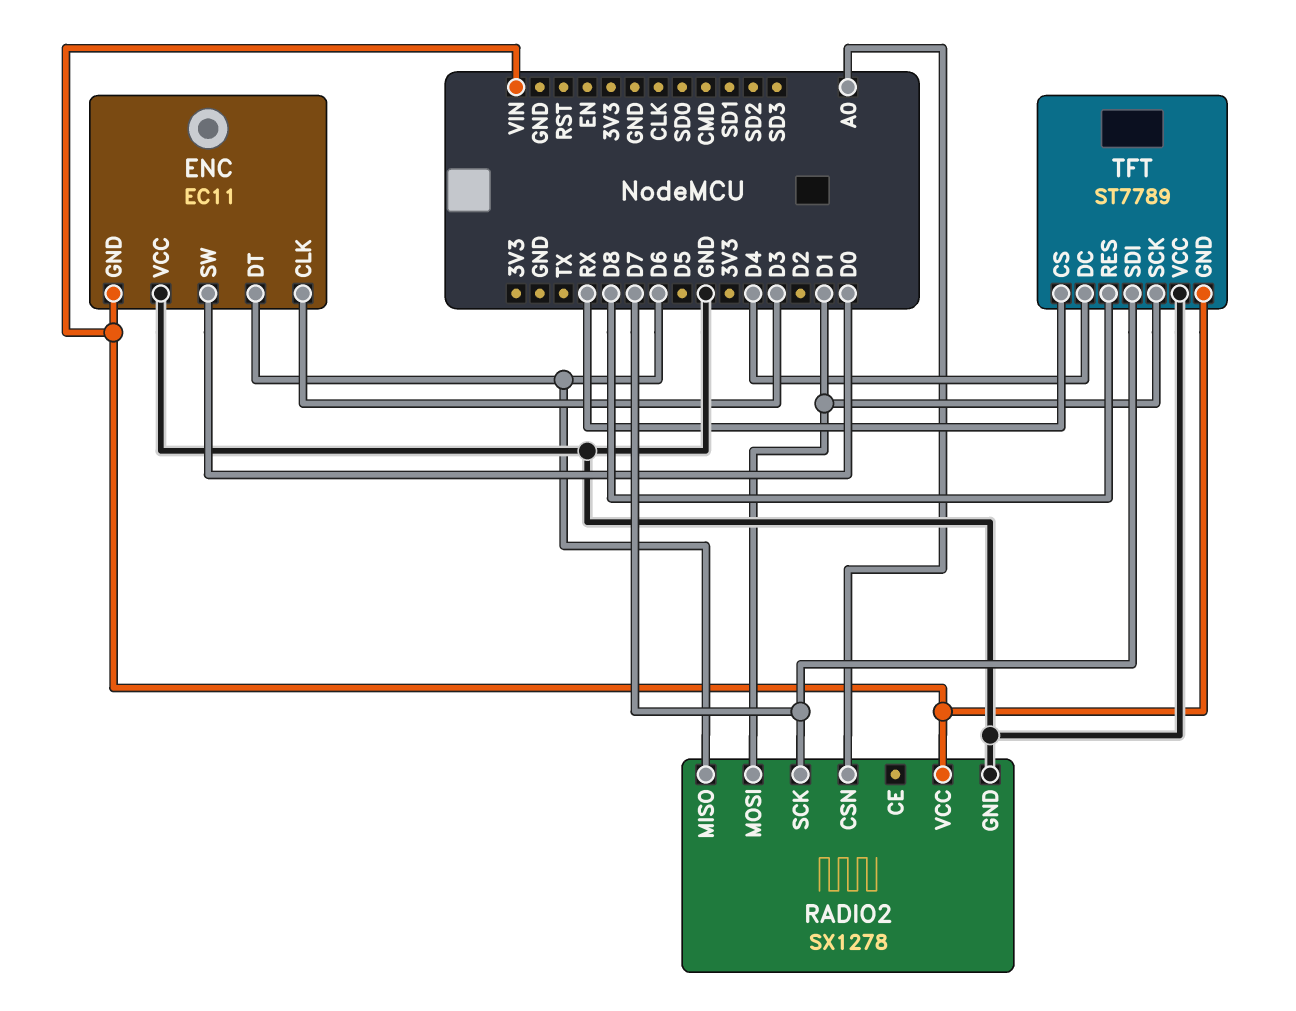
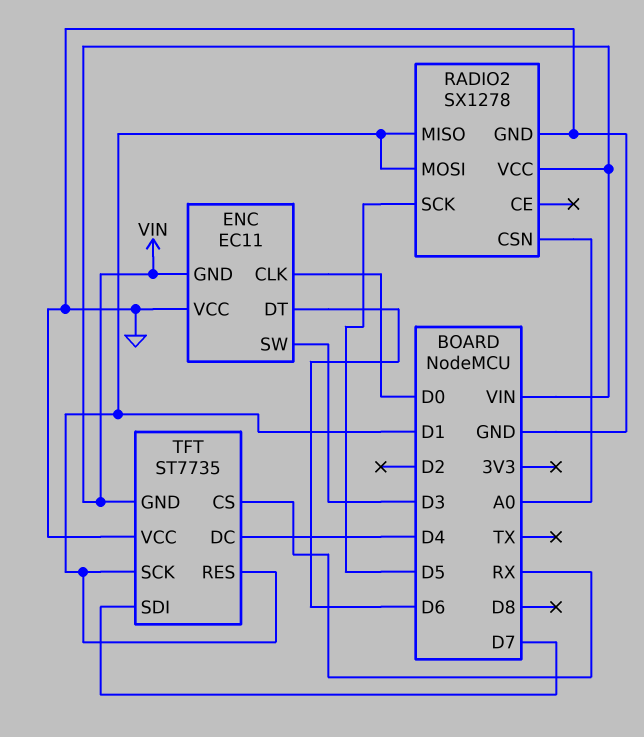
ENC pin CLK: D3 -> D0
ENC pin SW: D0 -> D3
RADIO2 pin MISO: D6 -> D1
RADIO2 pin SCK: D7 -> D5
TFT: ST7789 -> ST7735
TFT pin RES: D8 -> D1

